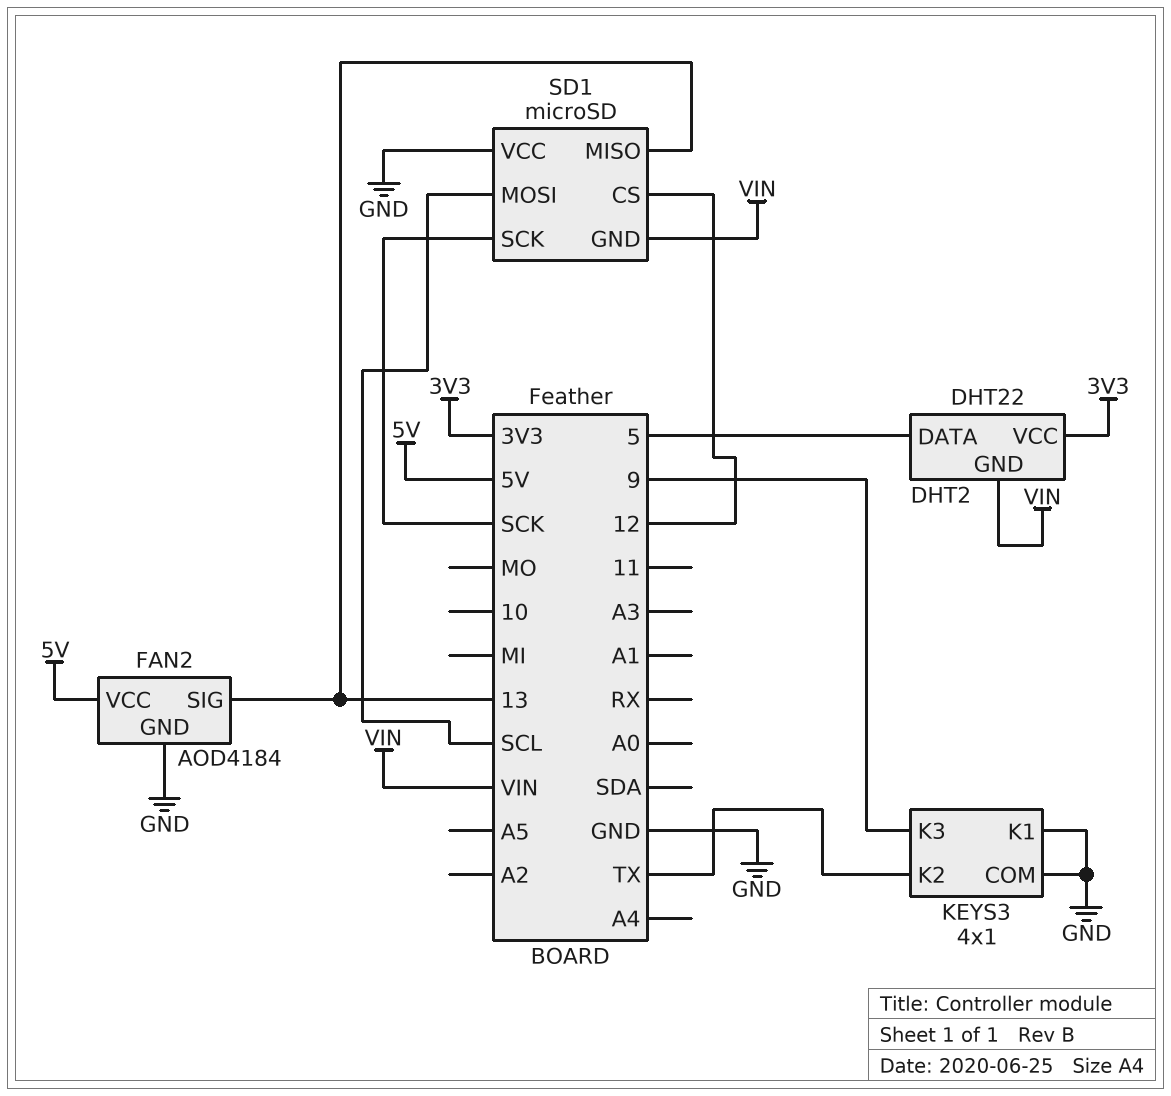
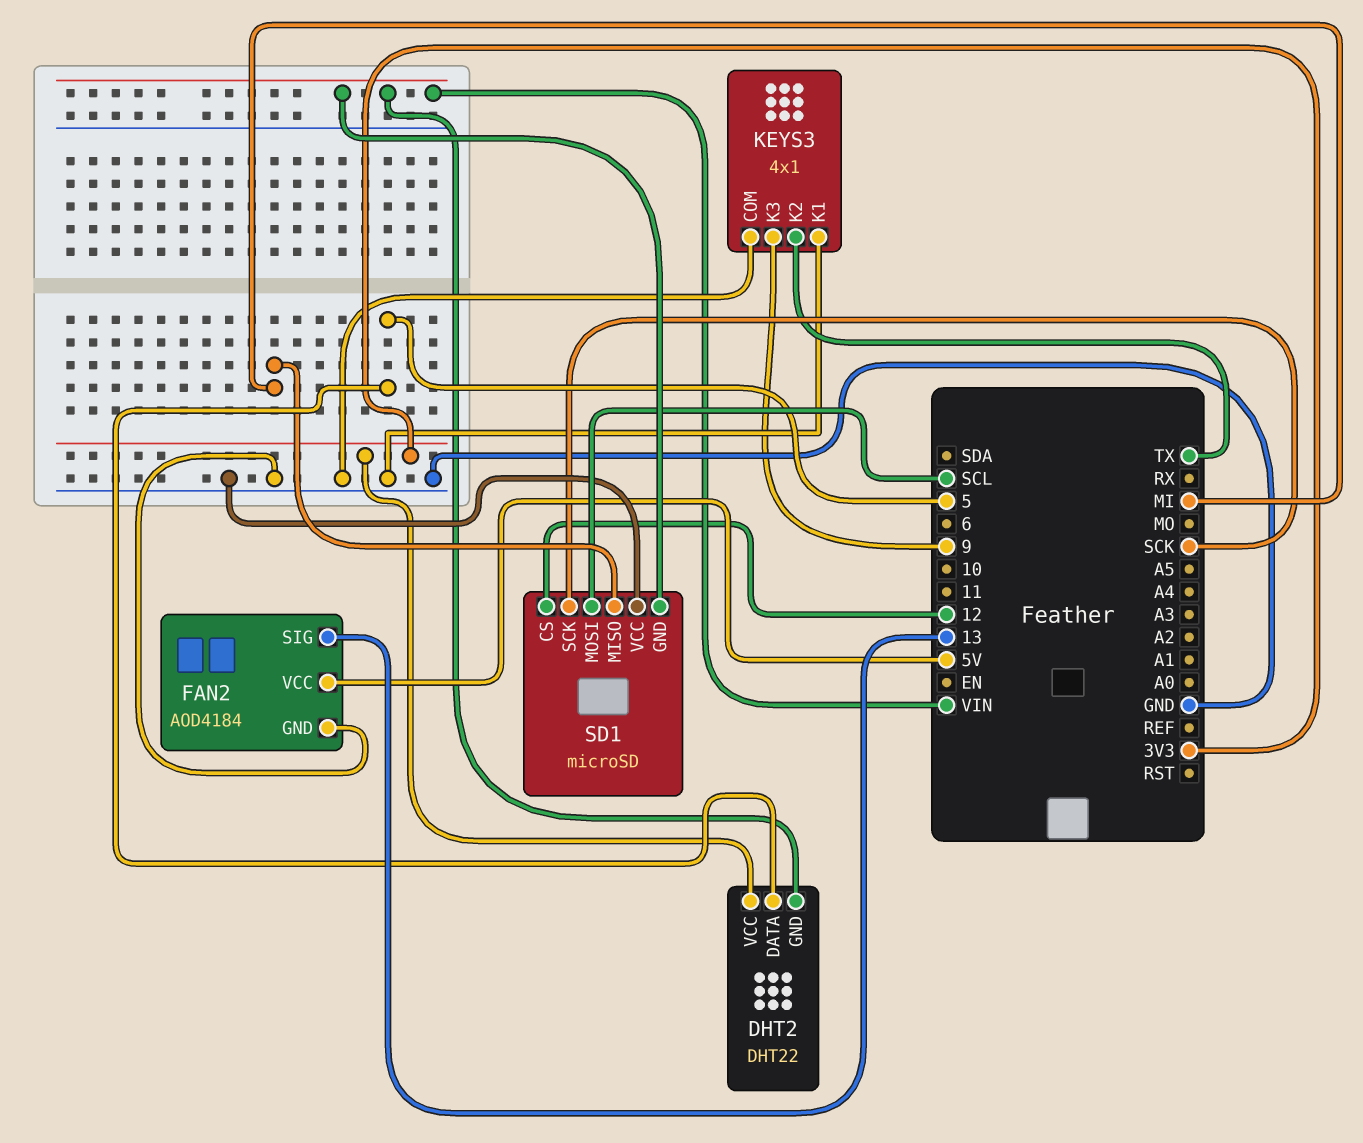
SD1 pin MISO: 13 -> MI

